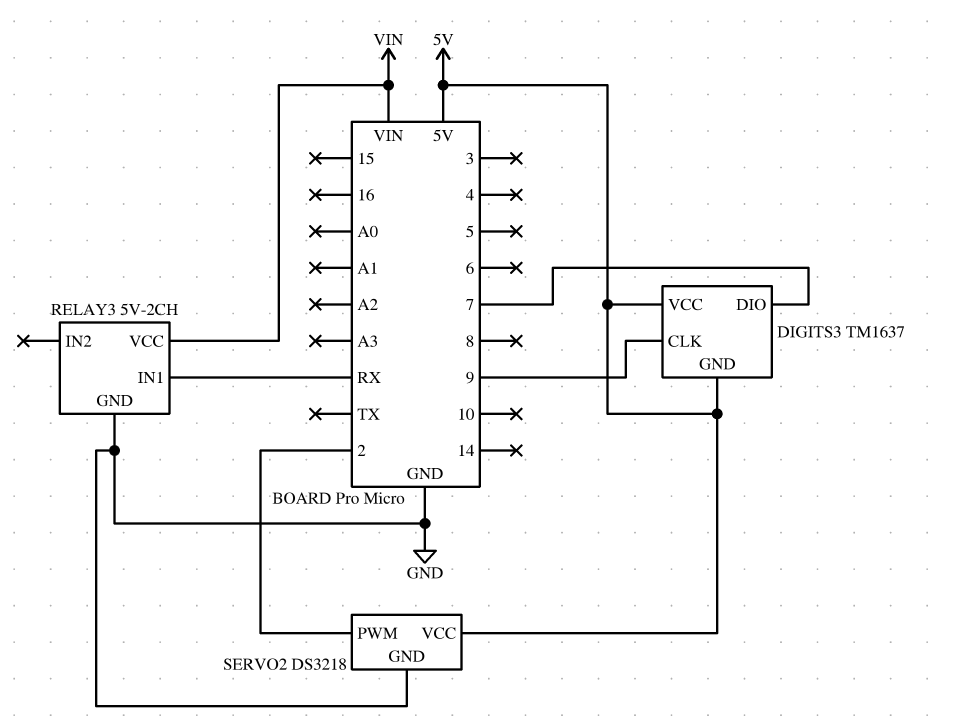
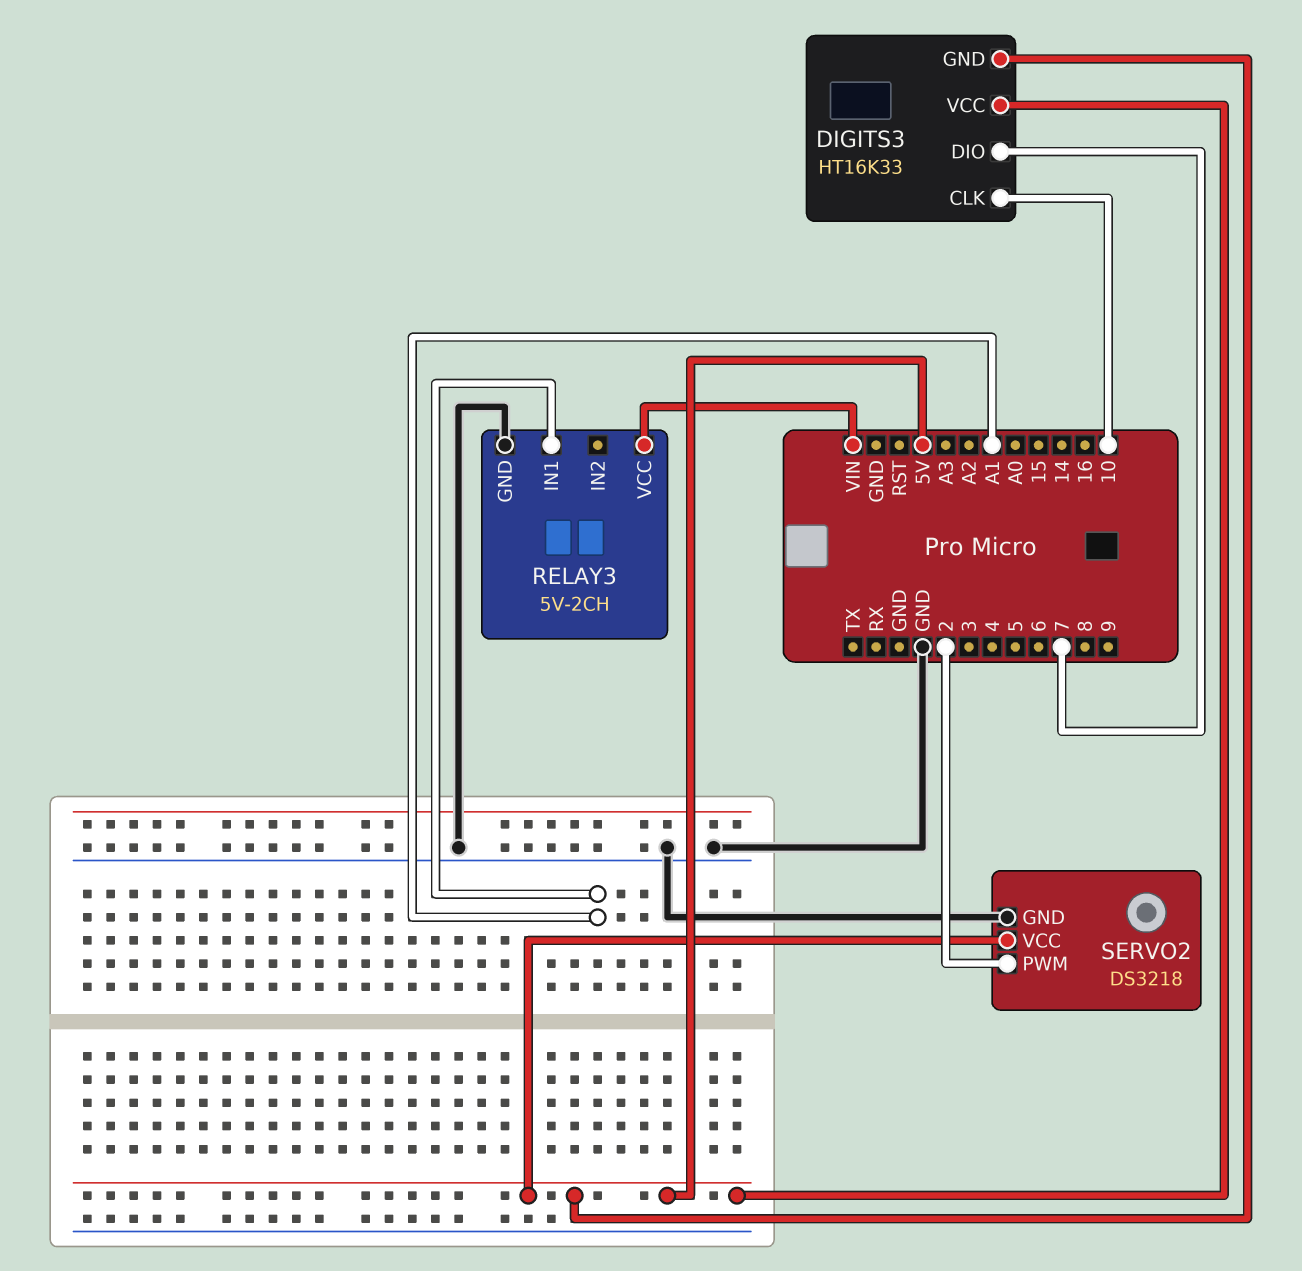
DIGITS3: TM1637 -> HT16K33
DIGITS3 pin CLK: 9 -> 10
RELAY3 pin IN1: RX -> A1

